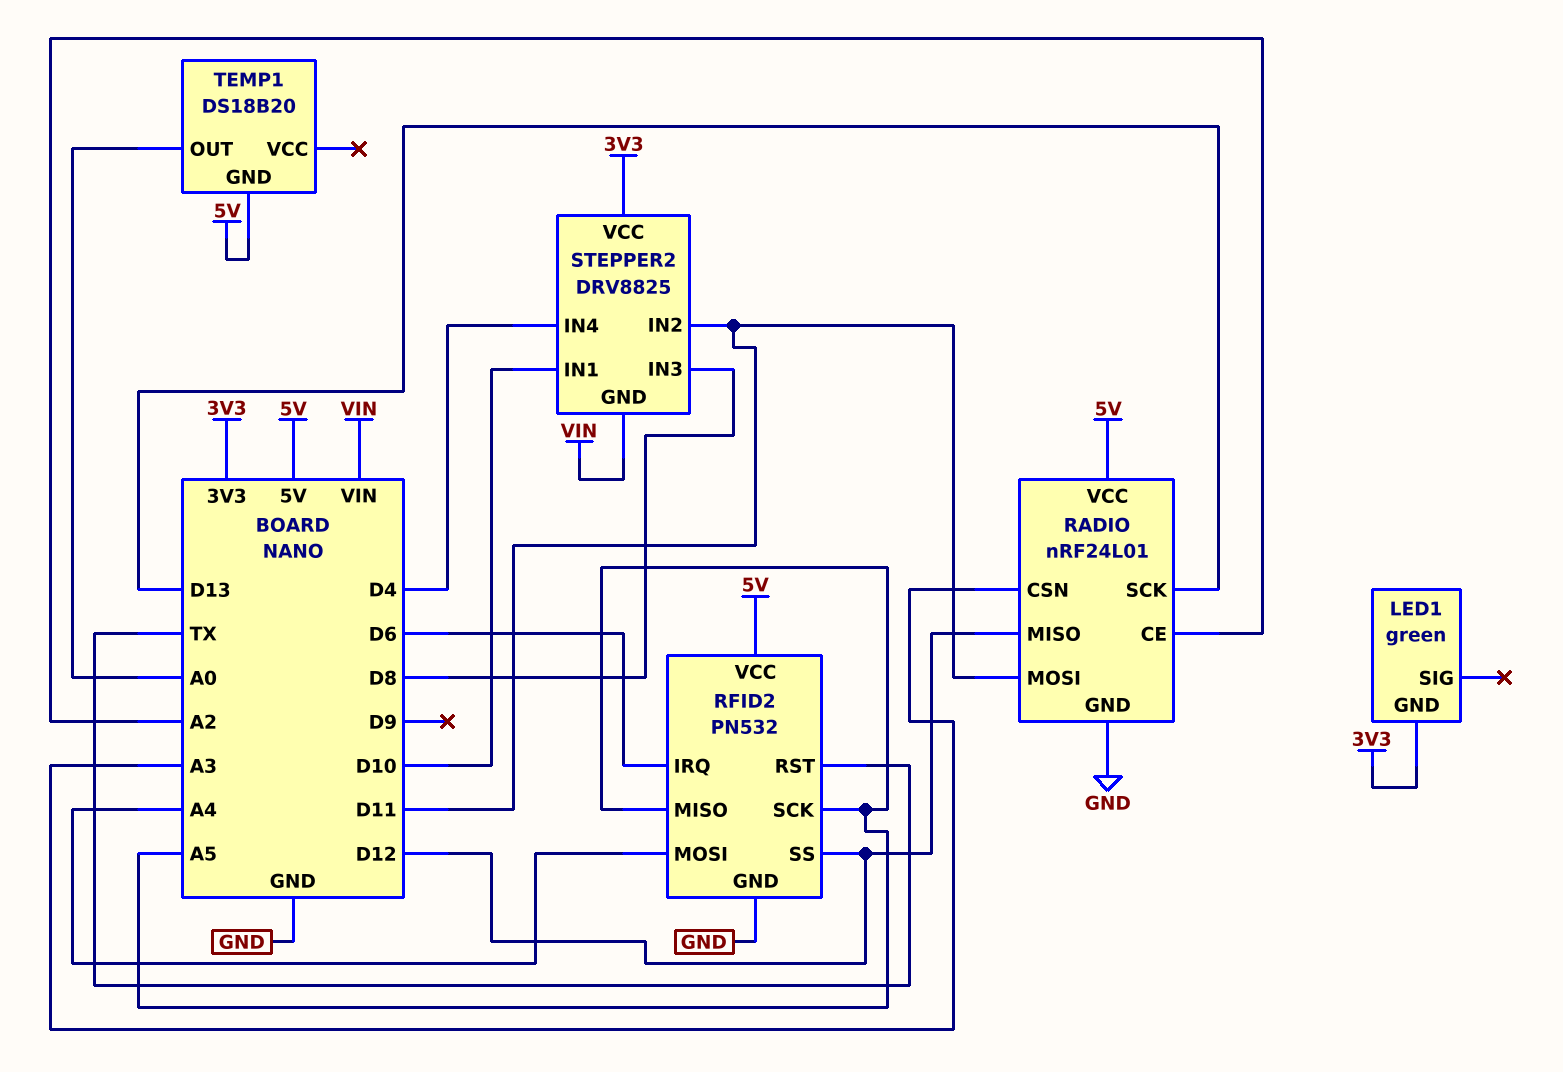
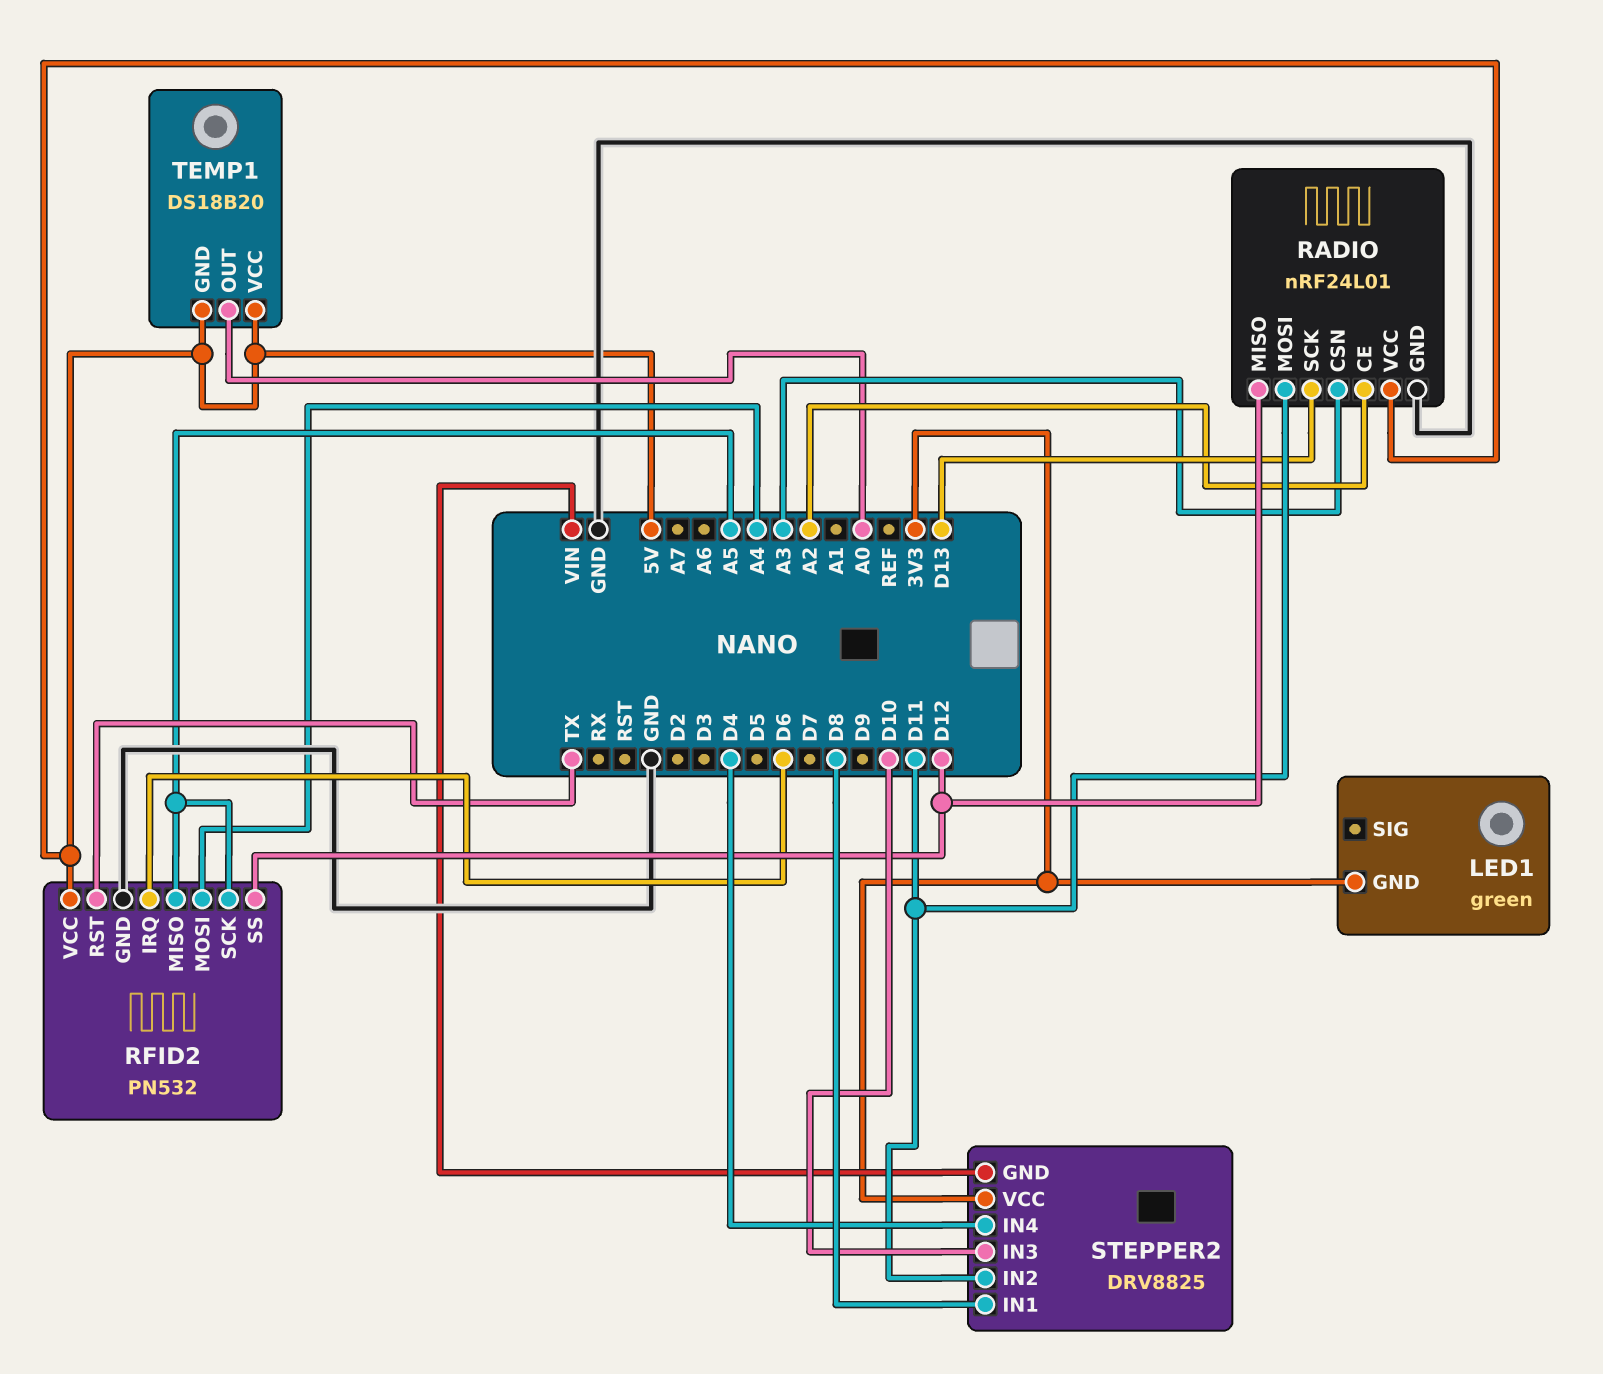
STEPPER2 pin IN1: D10 -> D8
STEPPER2 pin IN3: D8 -> D10
TEMP1 pin VCC: none -> 5V

